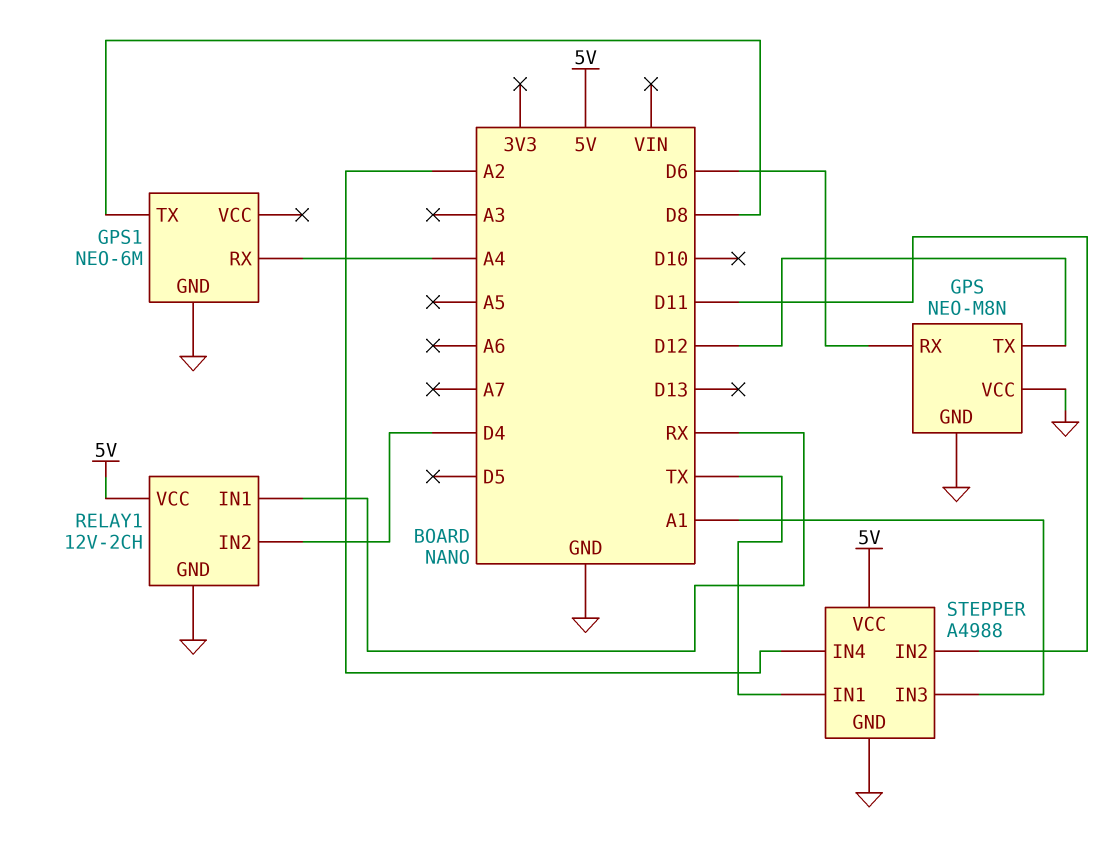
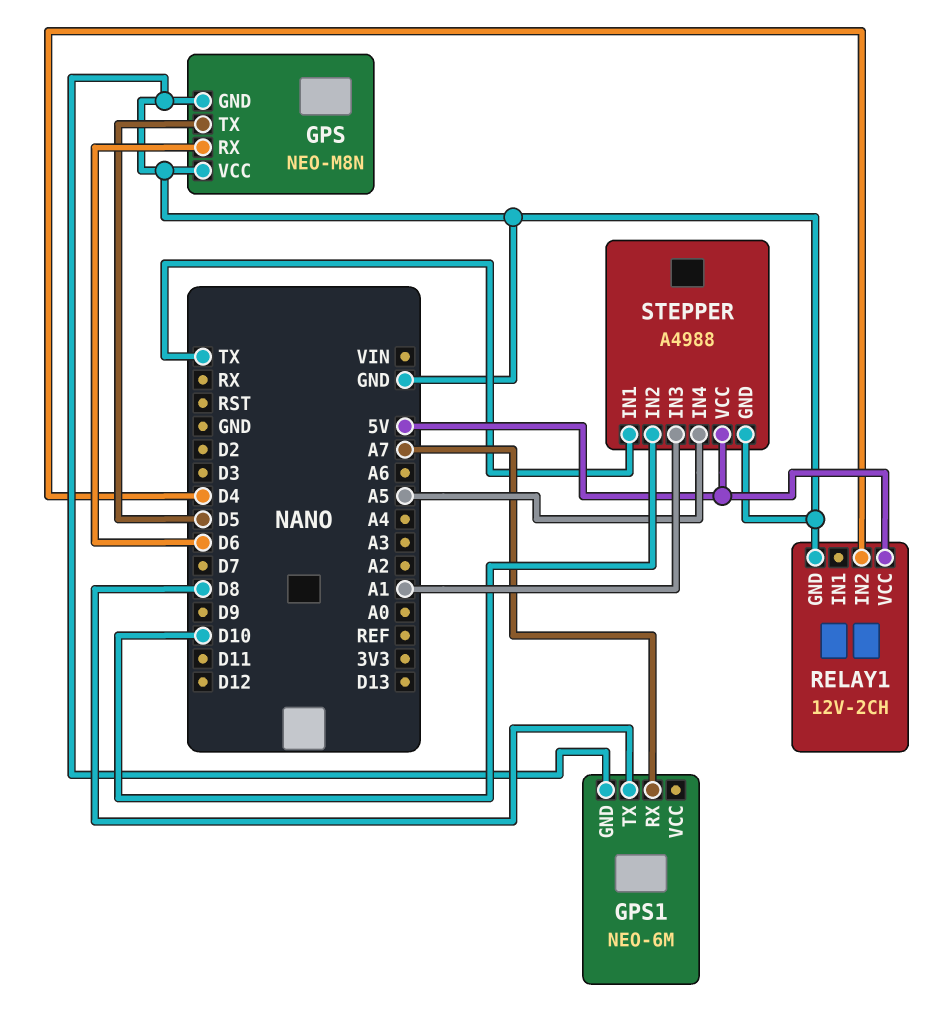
GPS pin TX: D12 -> D5
GPS1 pin RX: A4 -> A7
RELAY1 pin IN1: RX -> none
STEPPER pin IN2: D11 -> D10
STEPPER pin IN4: A2 -> A5

